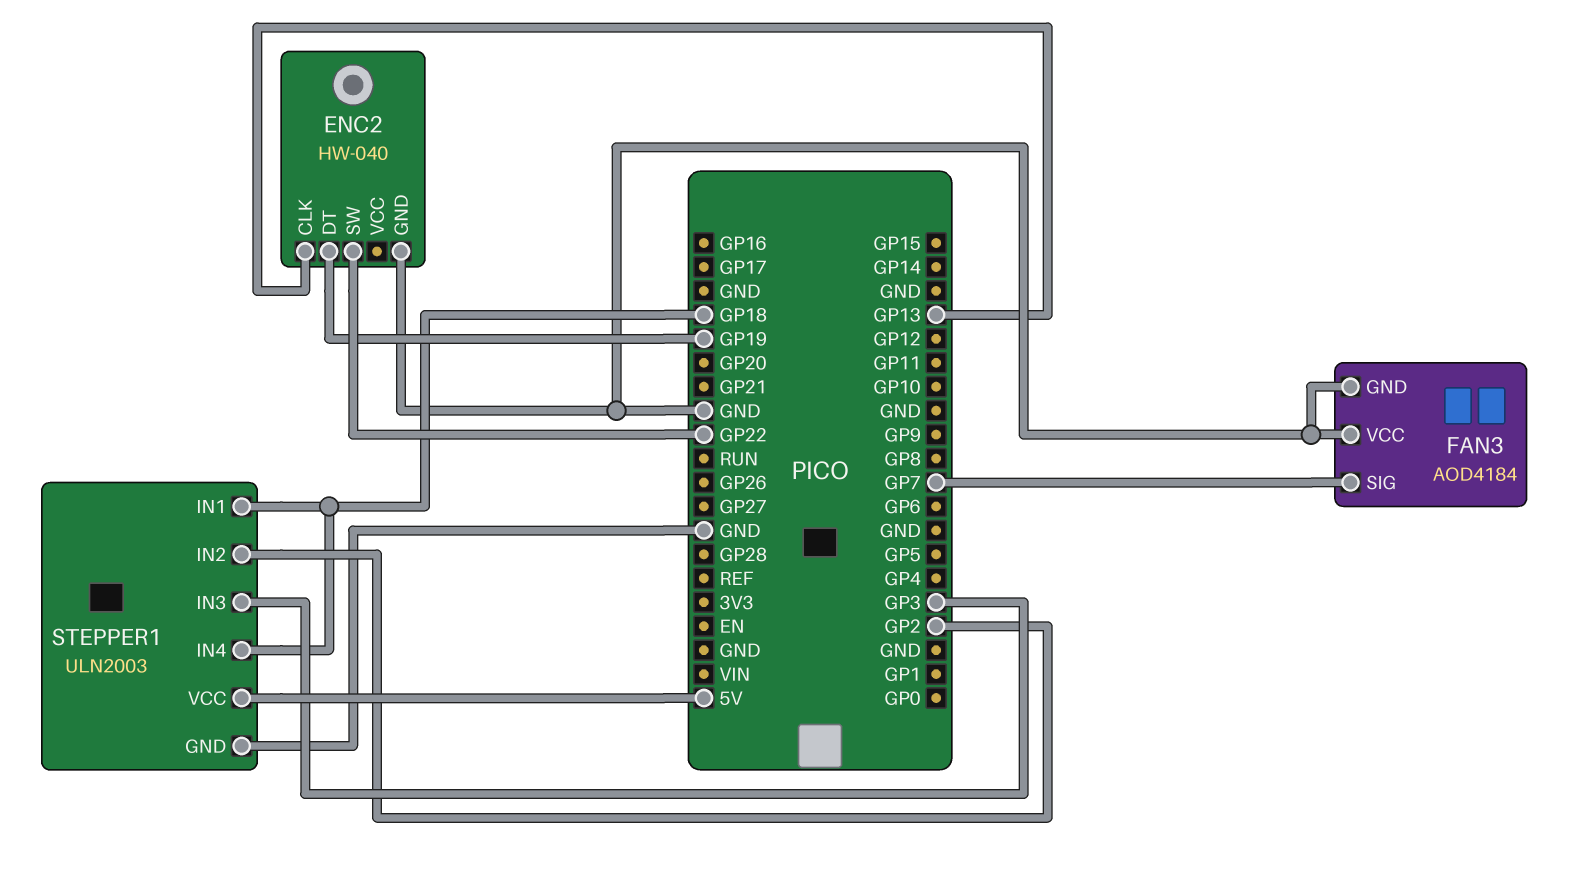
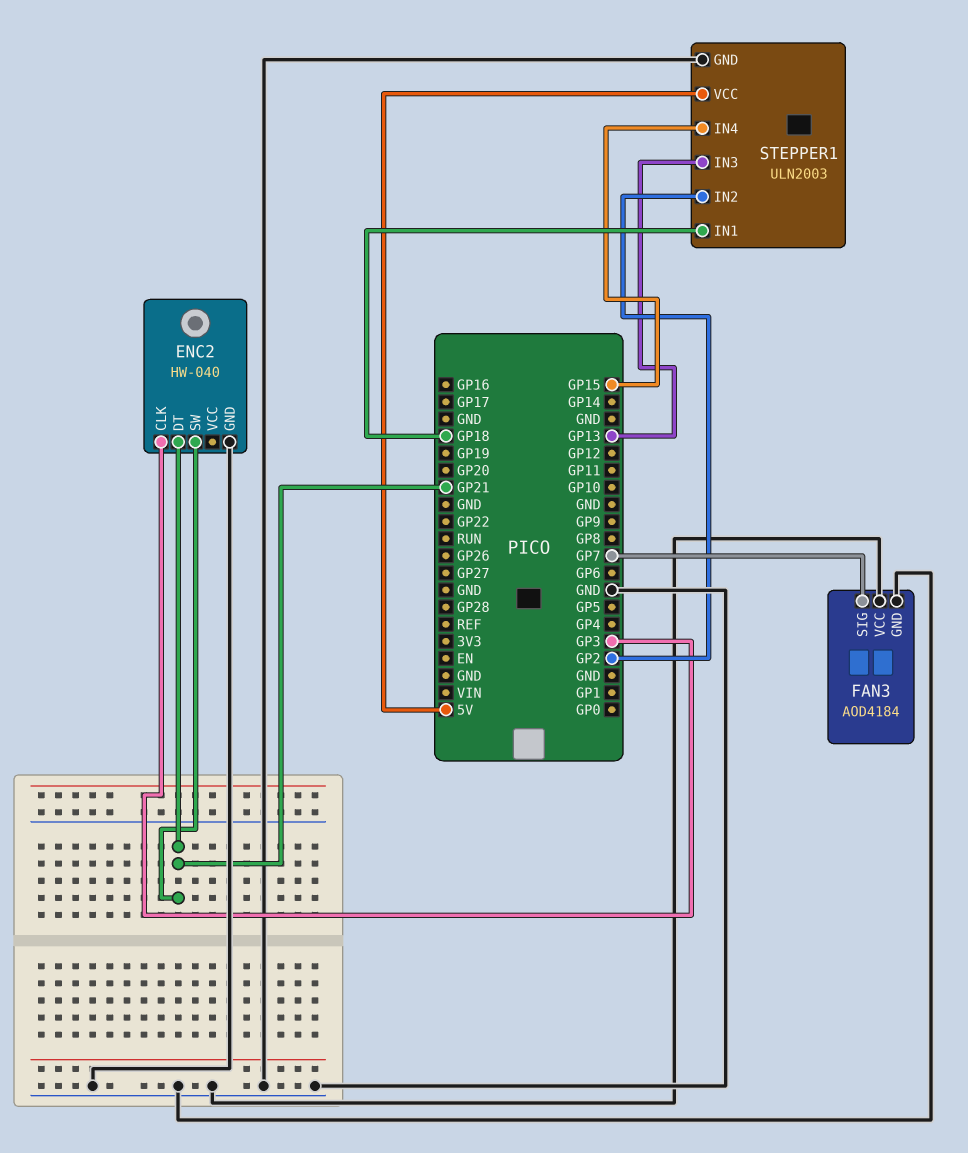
ENC2 pin CLK: GP13 -> GP3
ENC2 pin DT: GP19 -> GP21
ENC2 pin SW: GP22 -> GP21
STEPPER1 pin IN3: GP3 -> GP13
STEPPER1 pin IN4: GP18 -> GP15

